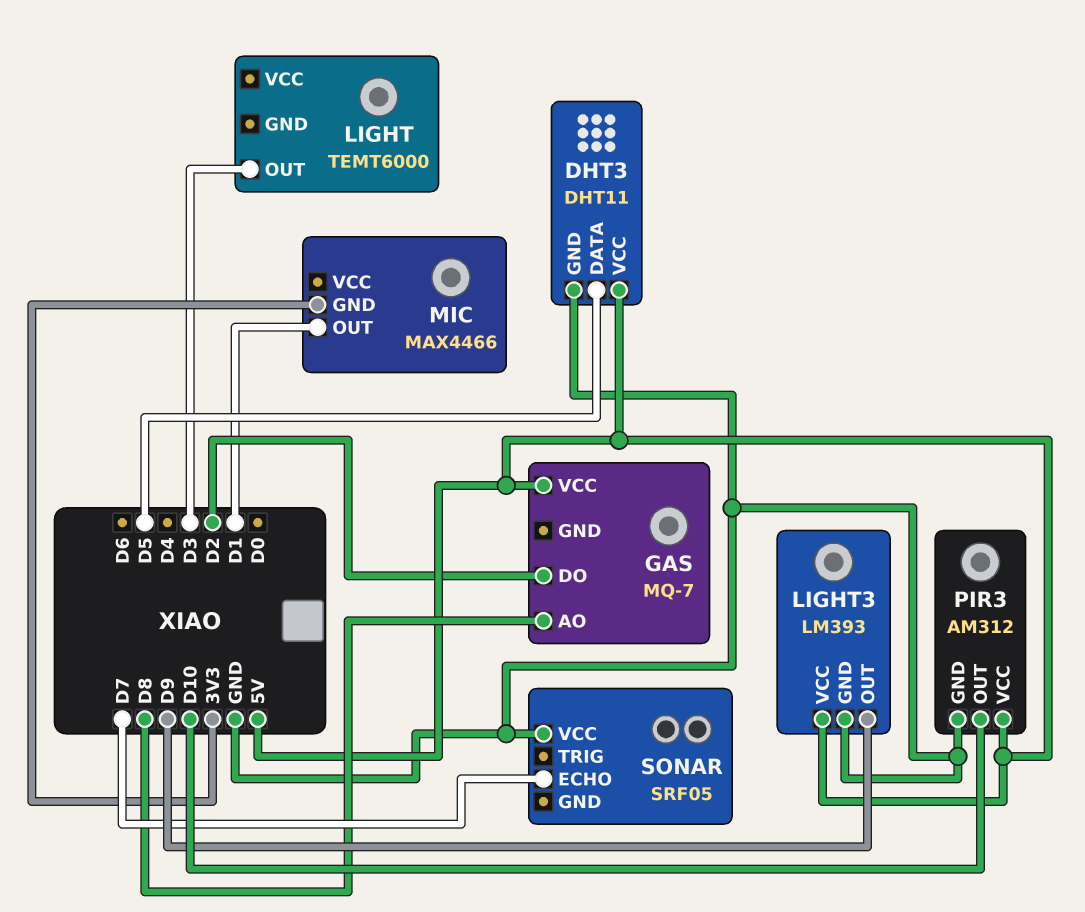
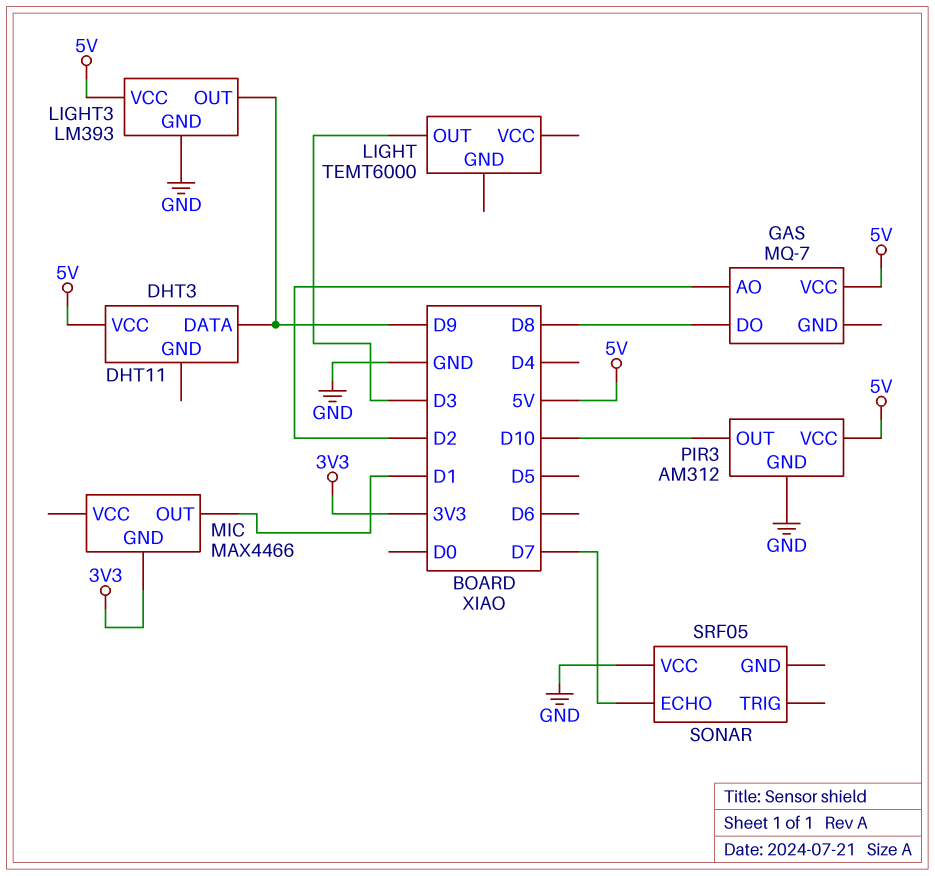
DHT3 pin DATA: D5 -> D9
DHT3 pin GND: GND -> none
GAS pin AO: D8 -> D2
GAS pin DO: D2 -> D8

